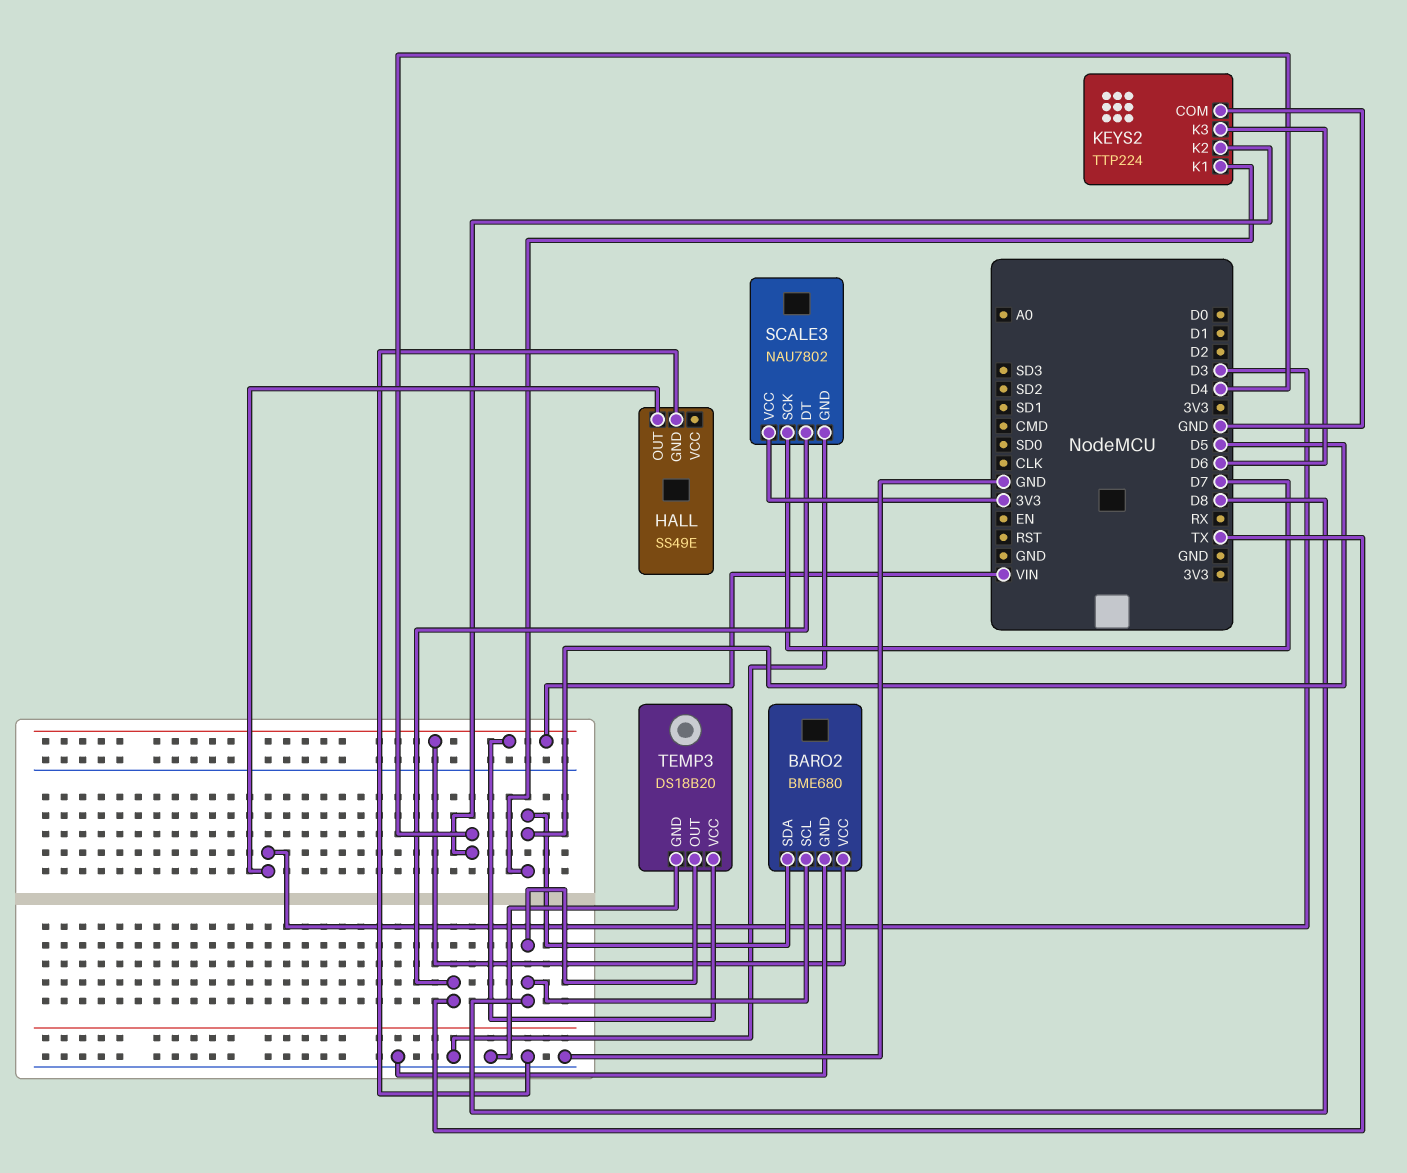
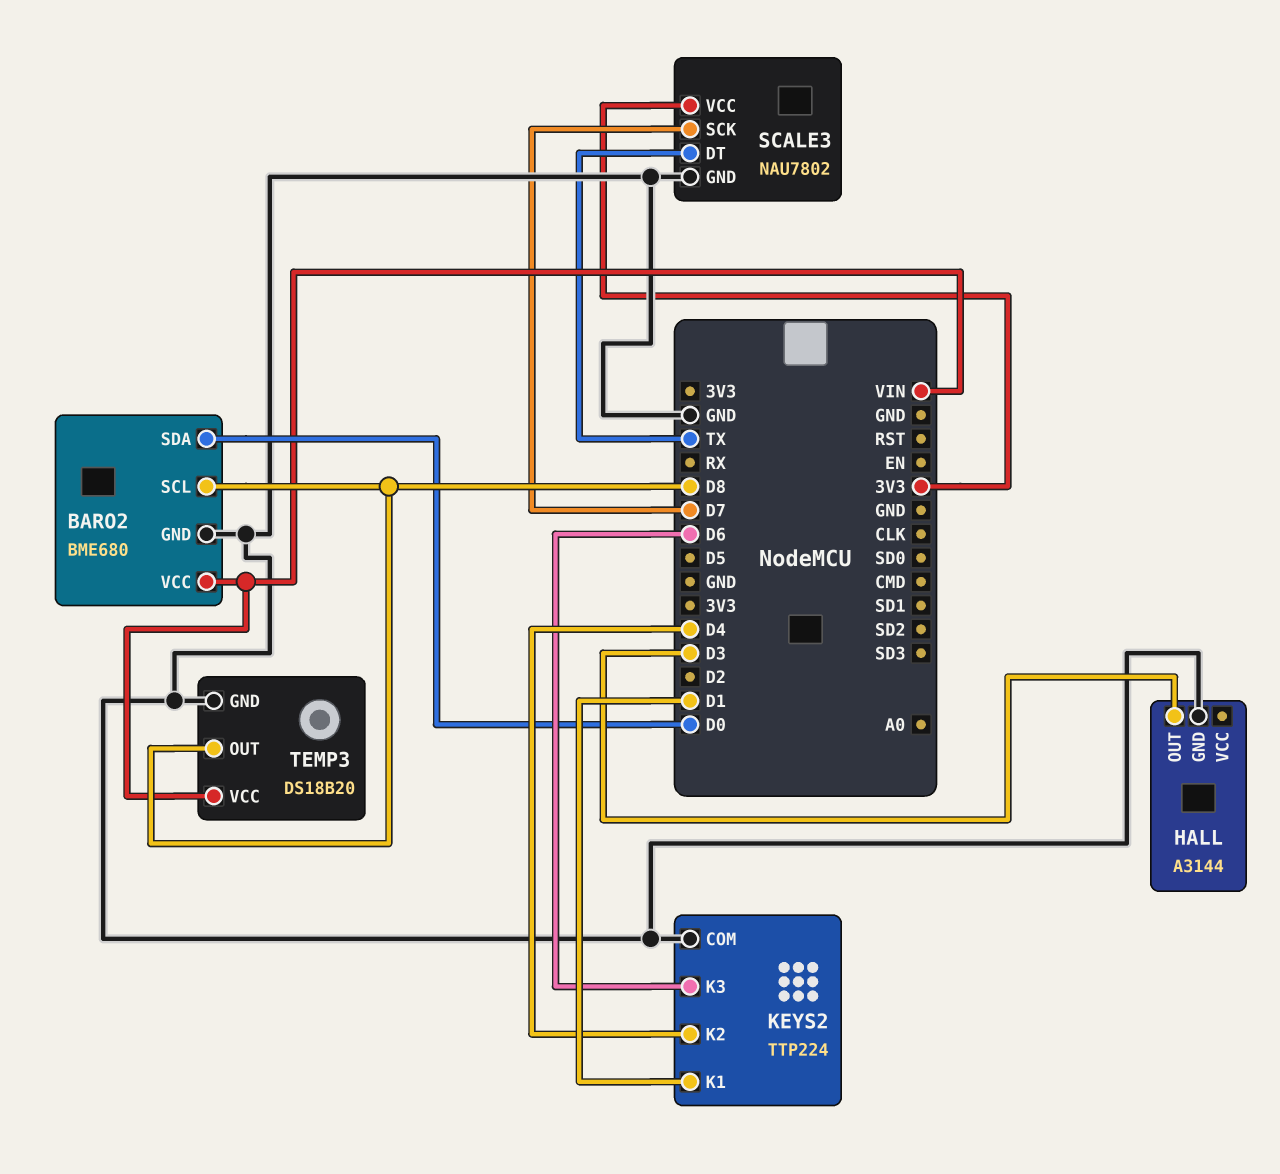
BARO2 pin SDA: D5 -> D0
HALL: SS49E -> A3144
KEYS2 pin K1: D5 -> D1

